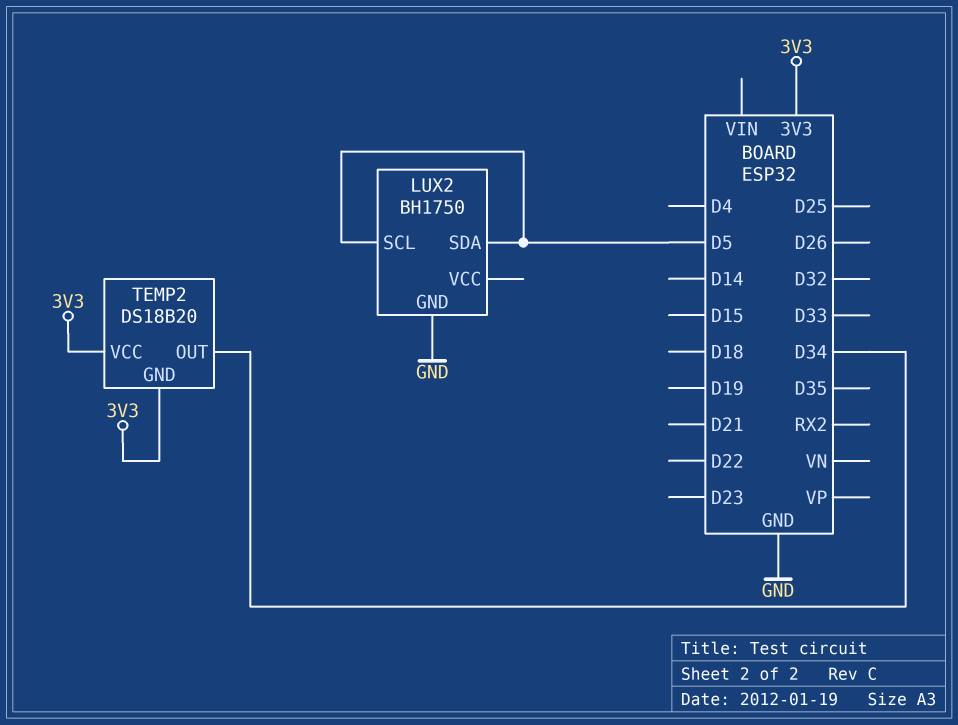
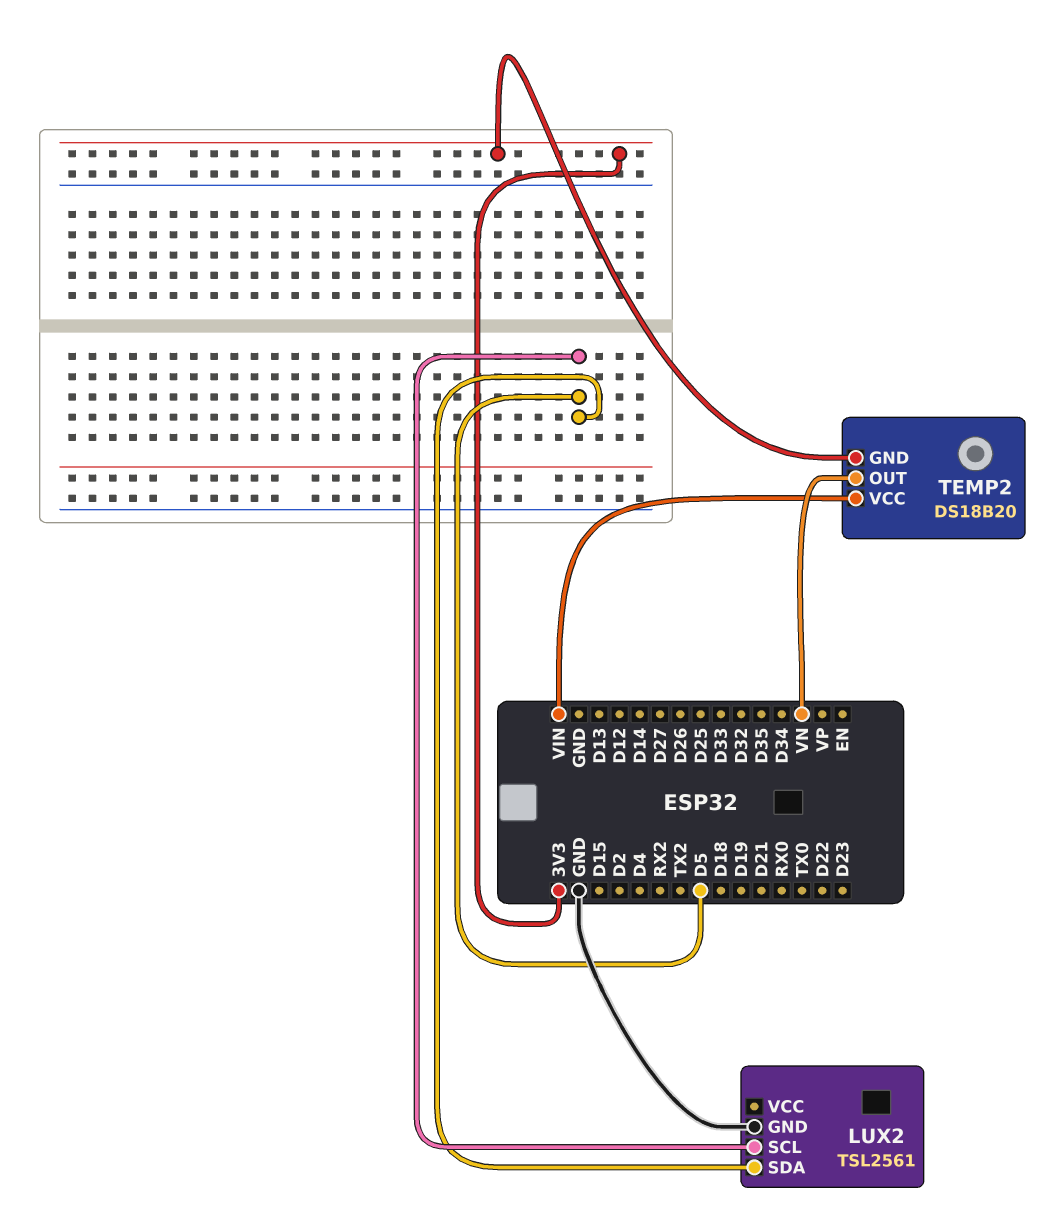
LUX2: BH1750 -> TSL2561
TEMP2 pin OUT: D34 -> VN
TEMP2 pin VCC: 3V3 -> VIN

